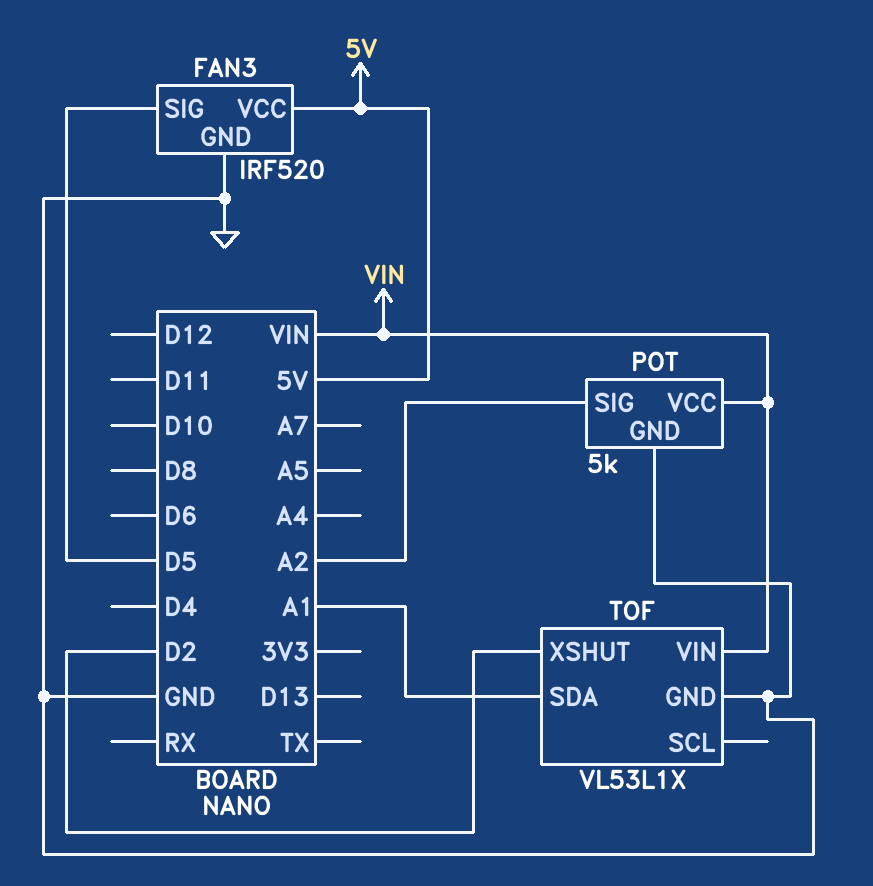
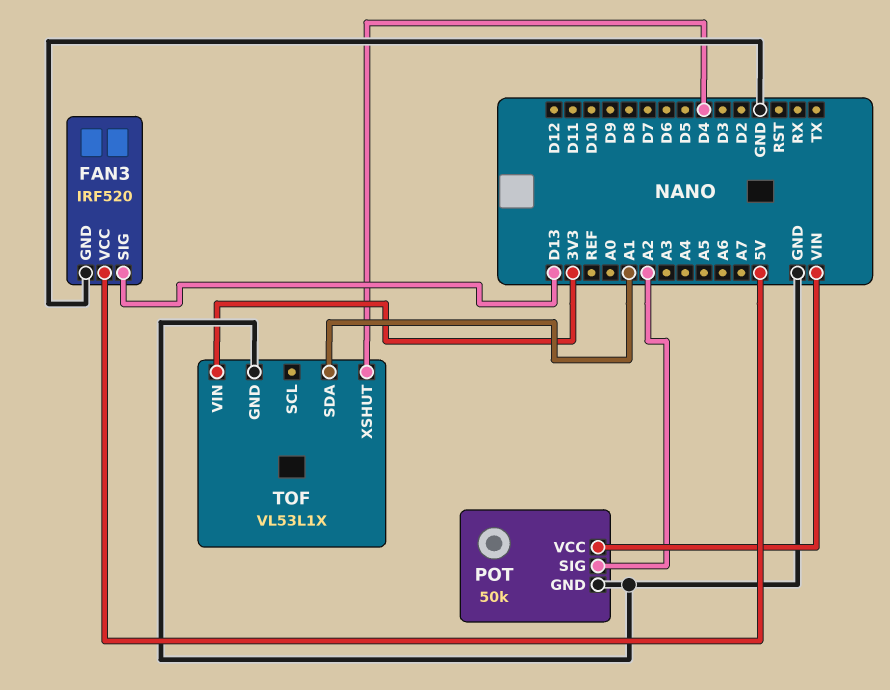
FAN3 pin SIG: D5 -> D13
POT: 5k -> 50k
TOF pin VIN: VIN -> 3V3
TOF pin XSHUT: D2 -> D4

